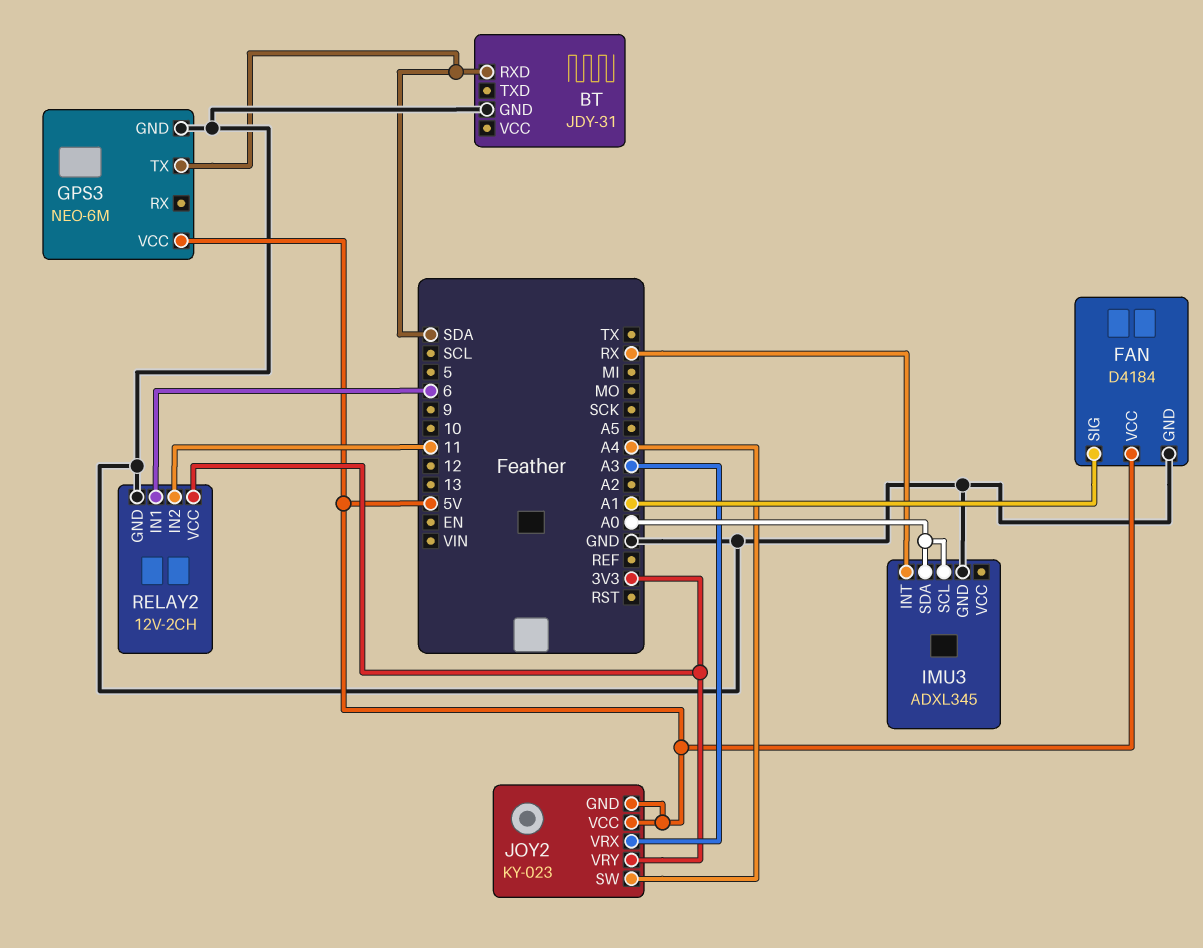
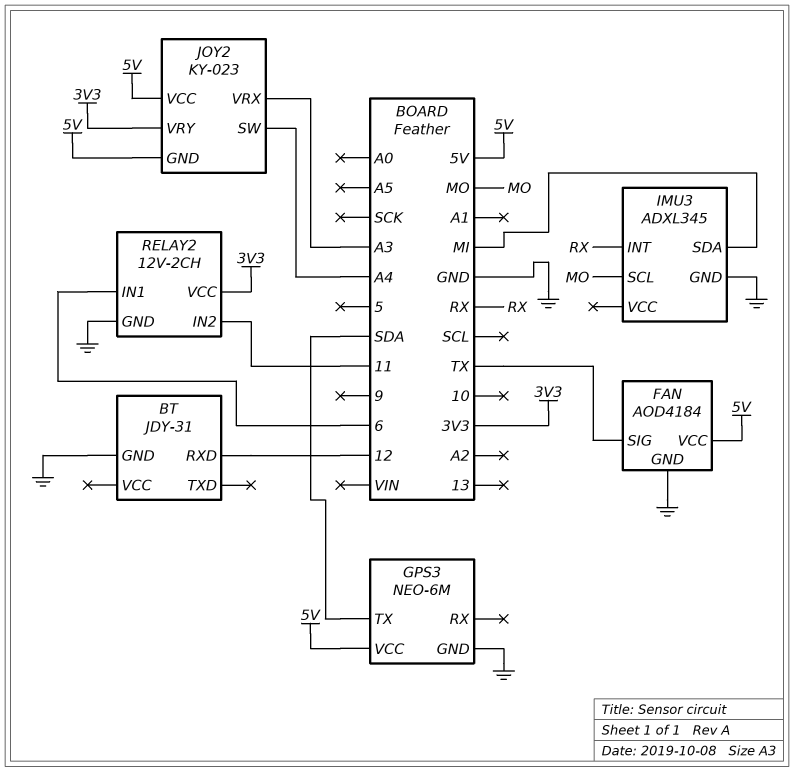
BT pin RXD: SDA -> 12
FAN: D4184 -> AOD4184
FAN pin SIG: A1 -> TX
IMU3 pin SCL: A0 -> MO
IMU3 pin SDA: A0 -> MI

